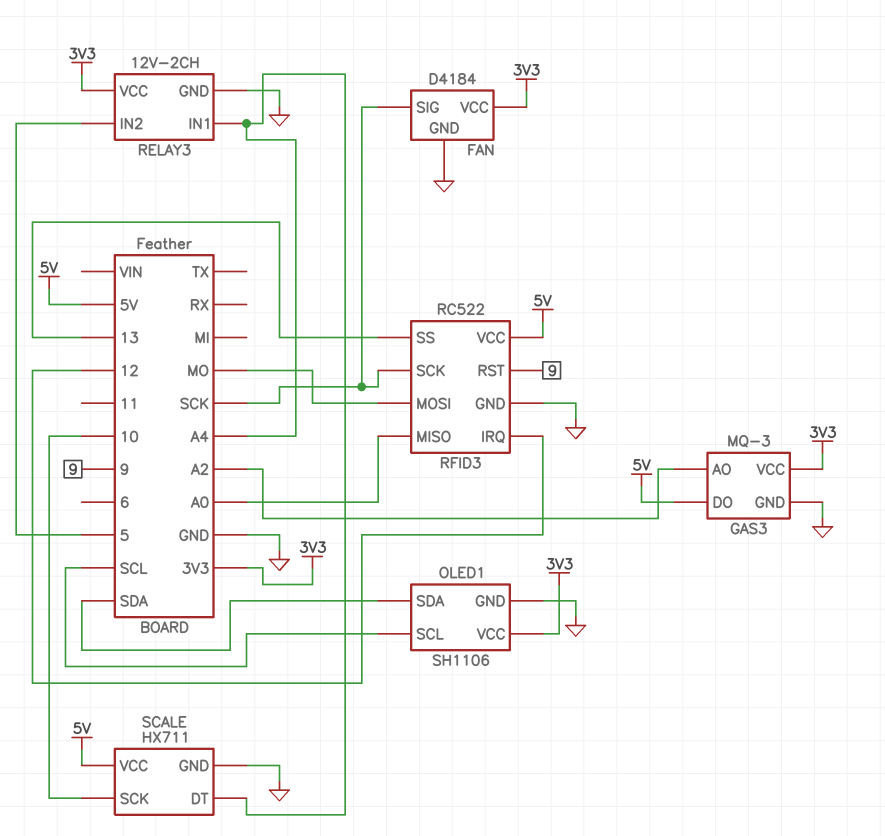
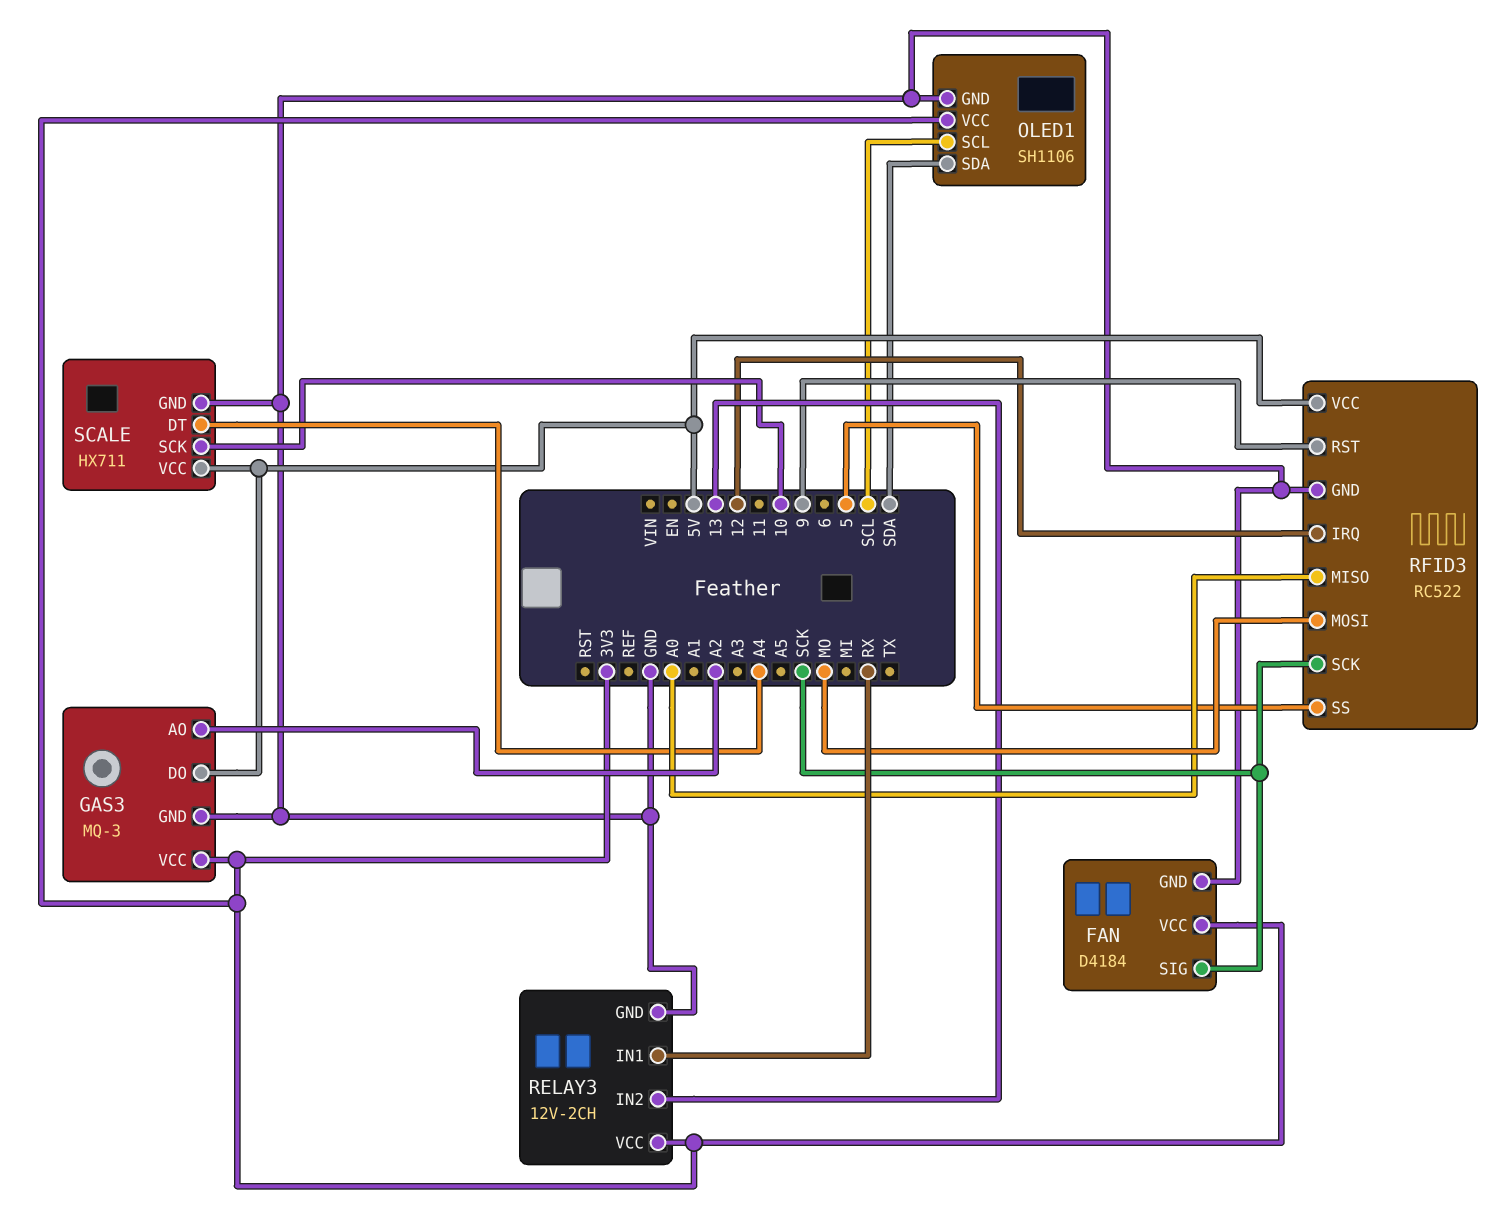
RELAY3 pin IN1: A4 -> RX
RELAY3 pin IN2: 5 -> 13
RFID3 pin SS: 13 -> 5

